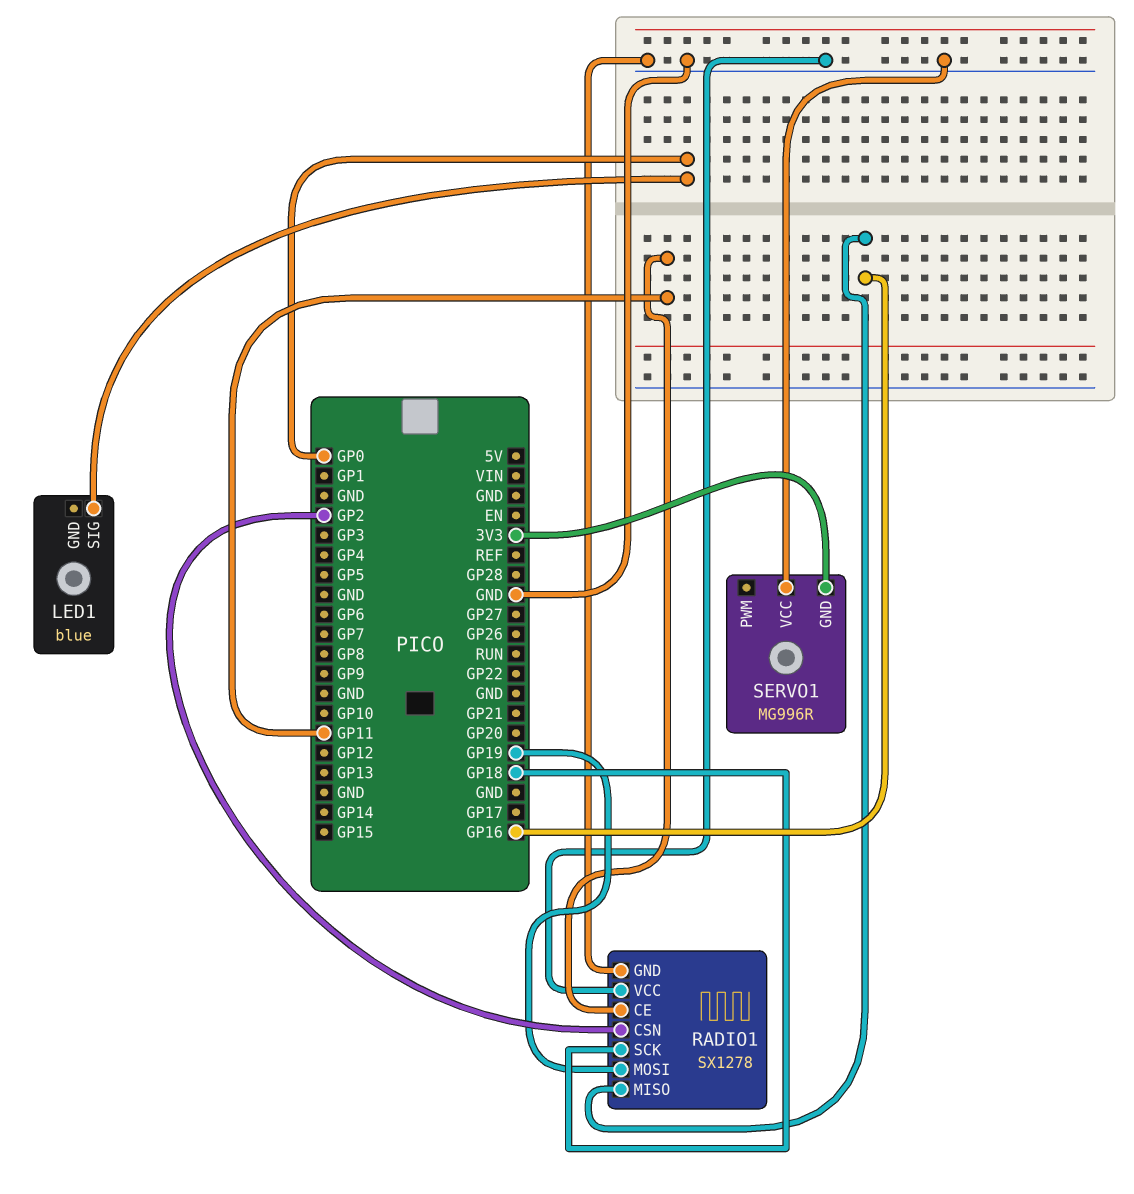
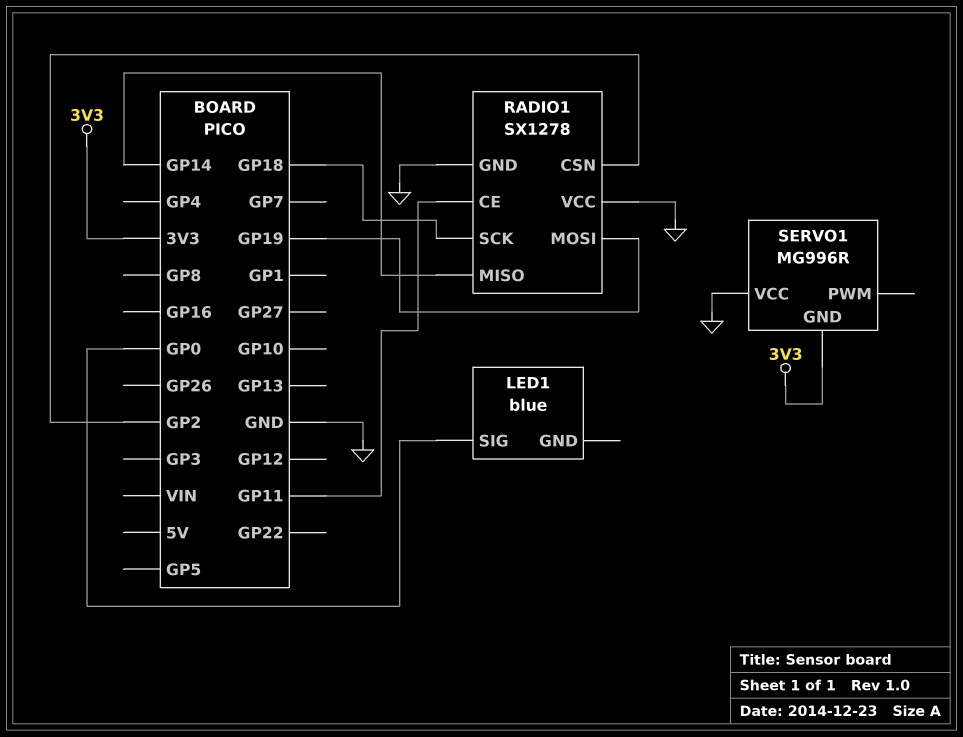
RADIO1 pin MISO: GP16 -> GP14

